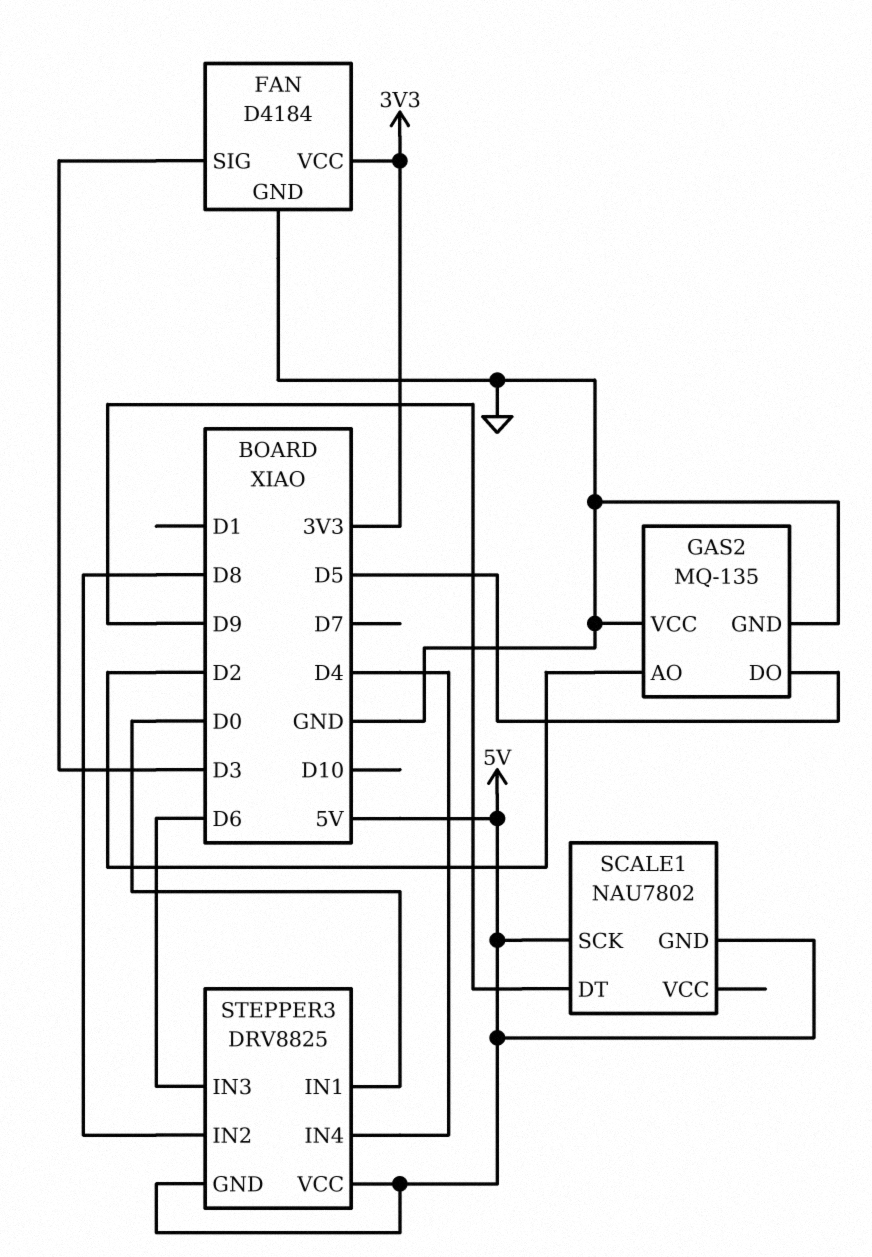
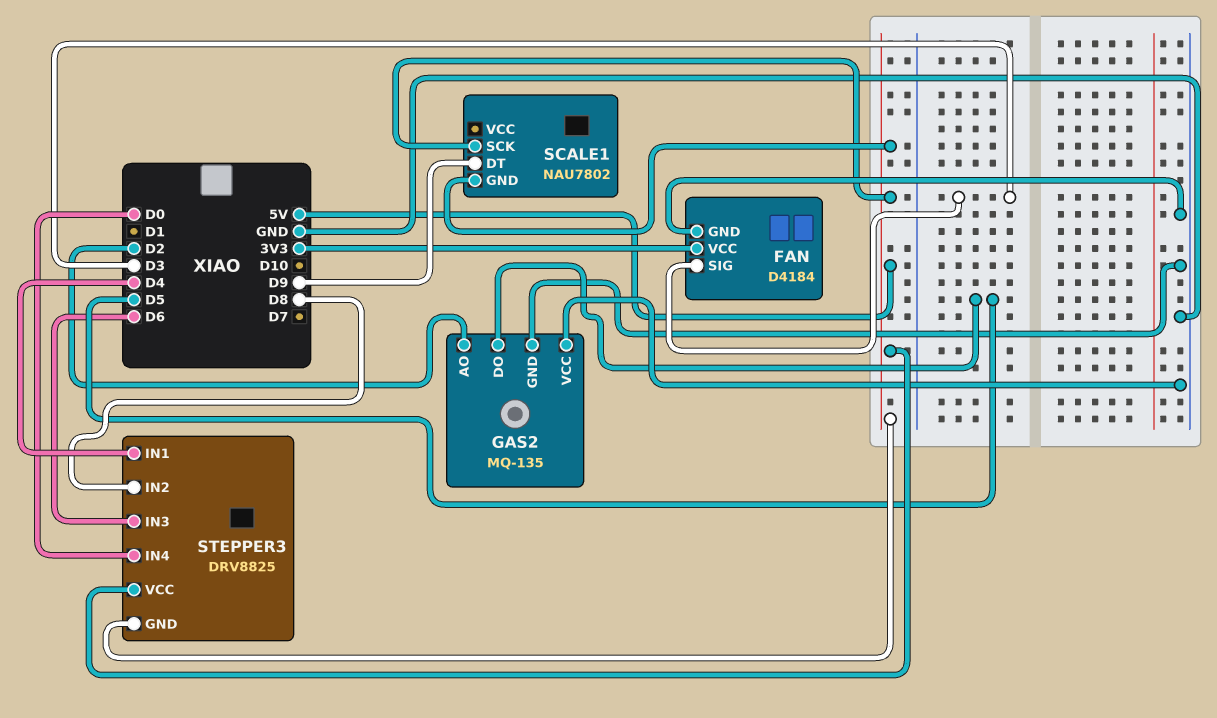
STEPPER3 pin IN1: D0 -> D4
STEPPER3 pin IN4: D4 -> D0

